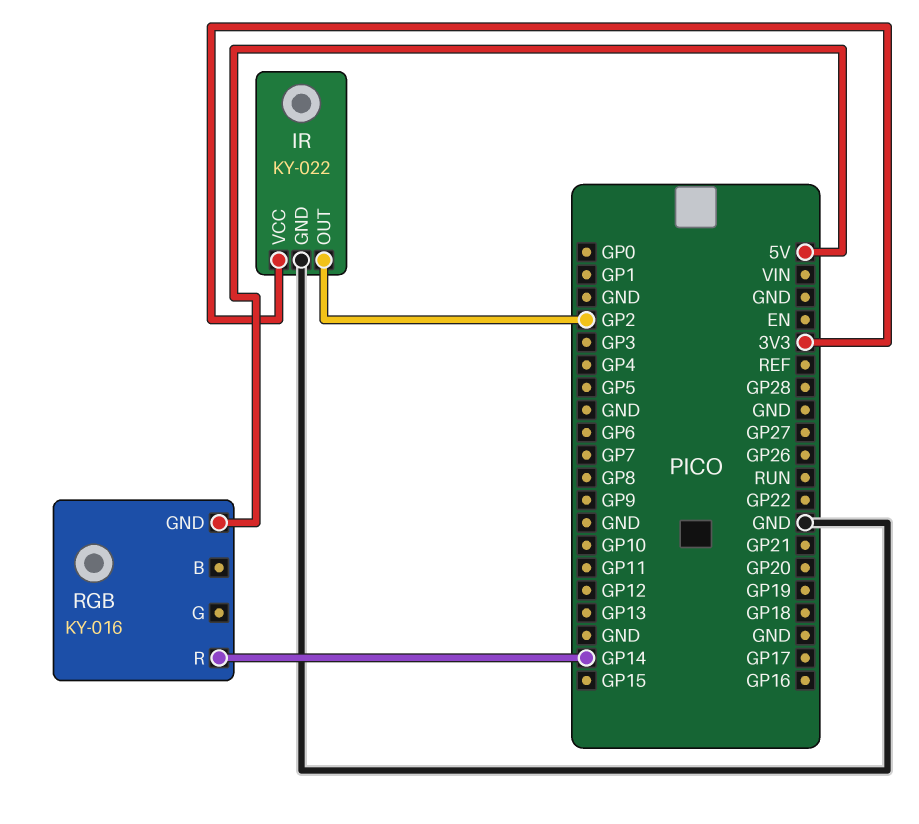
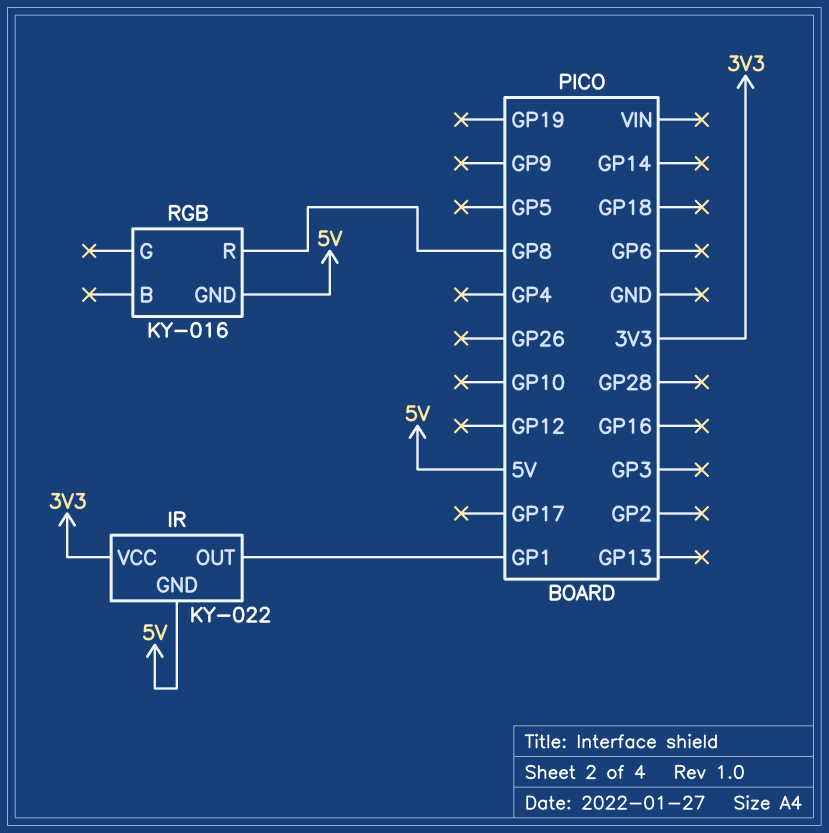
IR pin GND: GND -> 5V
IR pin OUT: GP2 -> GP1
RGB pin R: GP14 -> GP8

